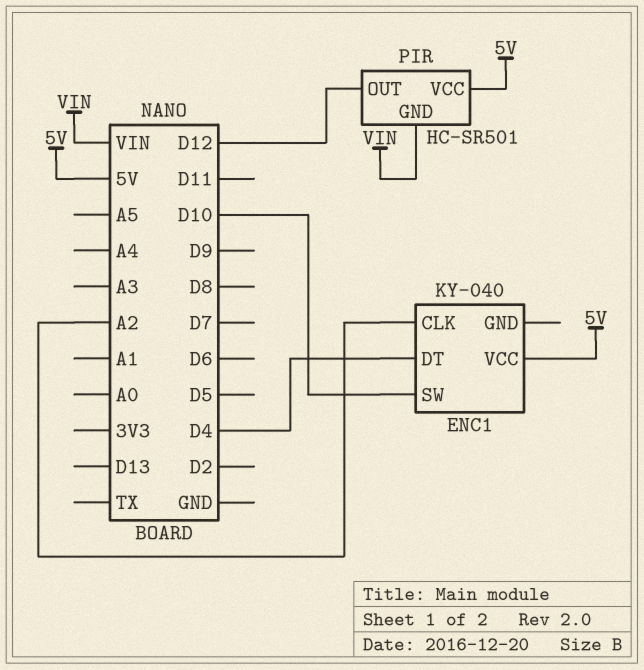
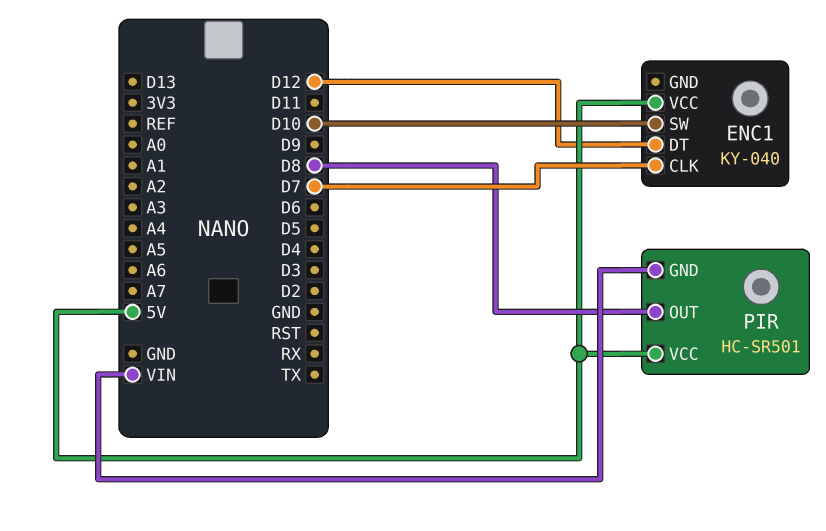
ENC1 pin CLK: A2 -> D7
ENC1 pin DT: D4 -> D12
PIR pin OUT: D12 -> D8

